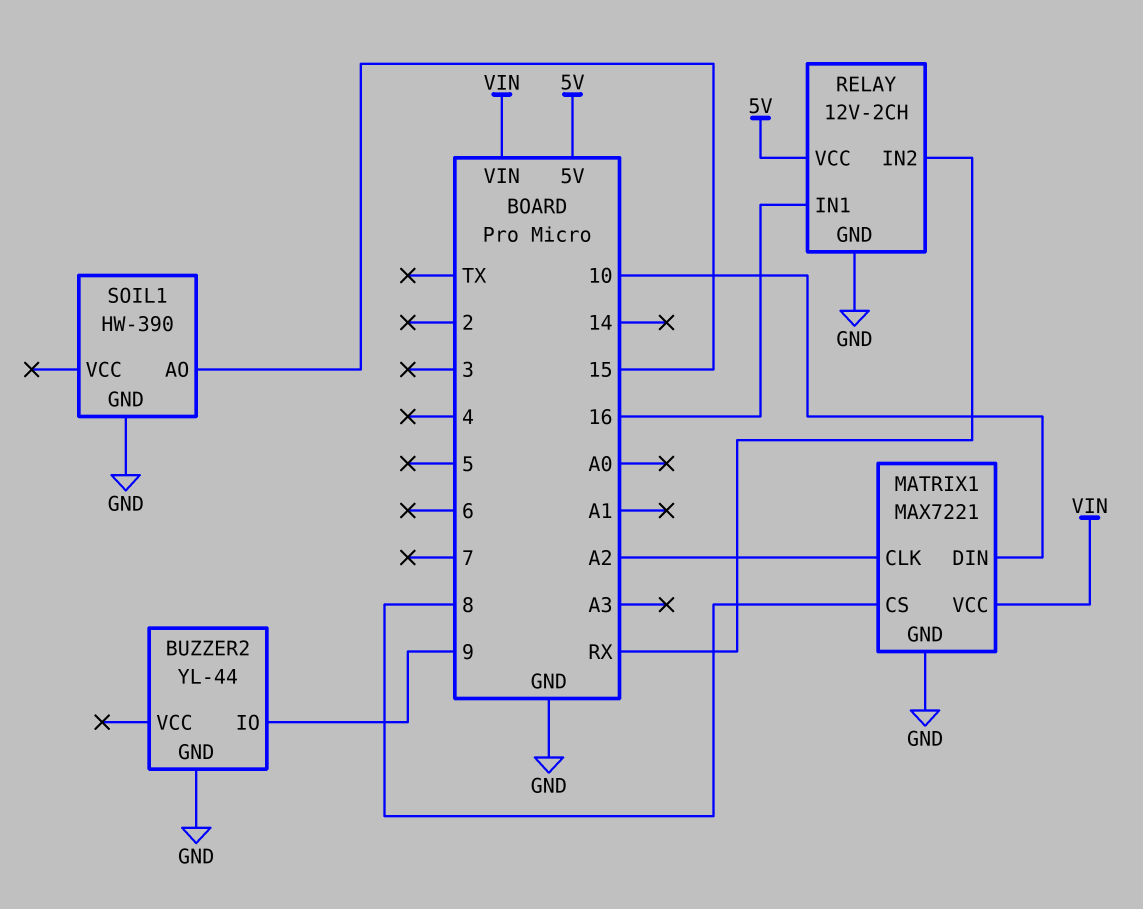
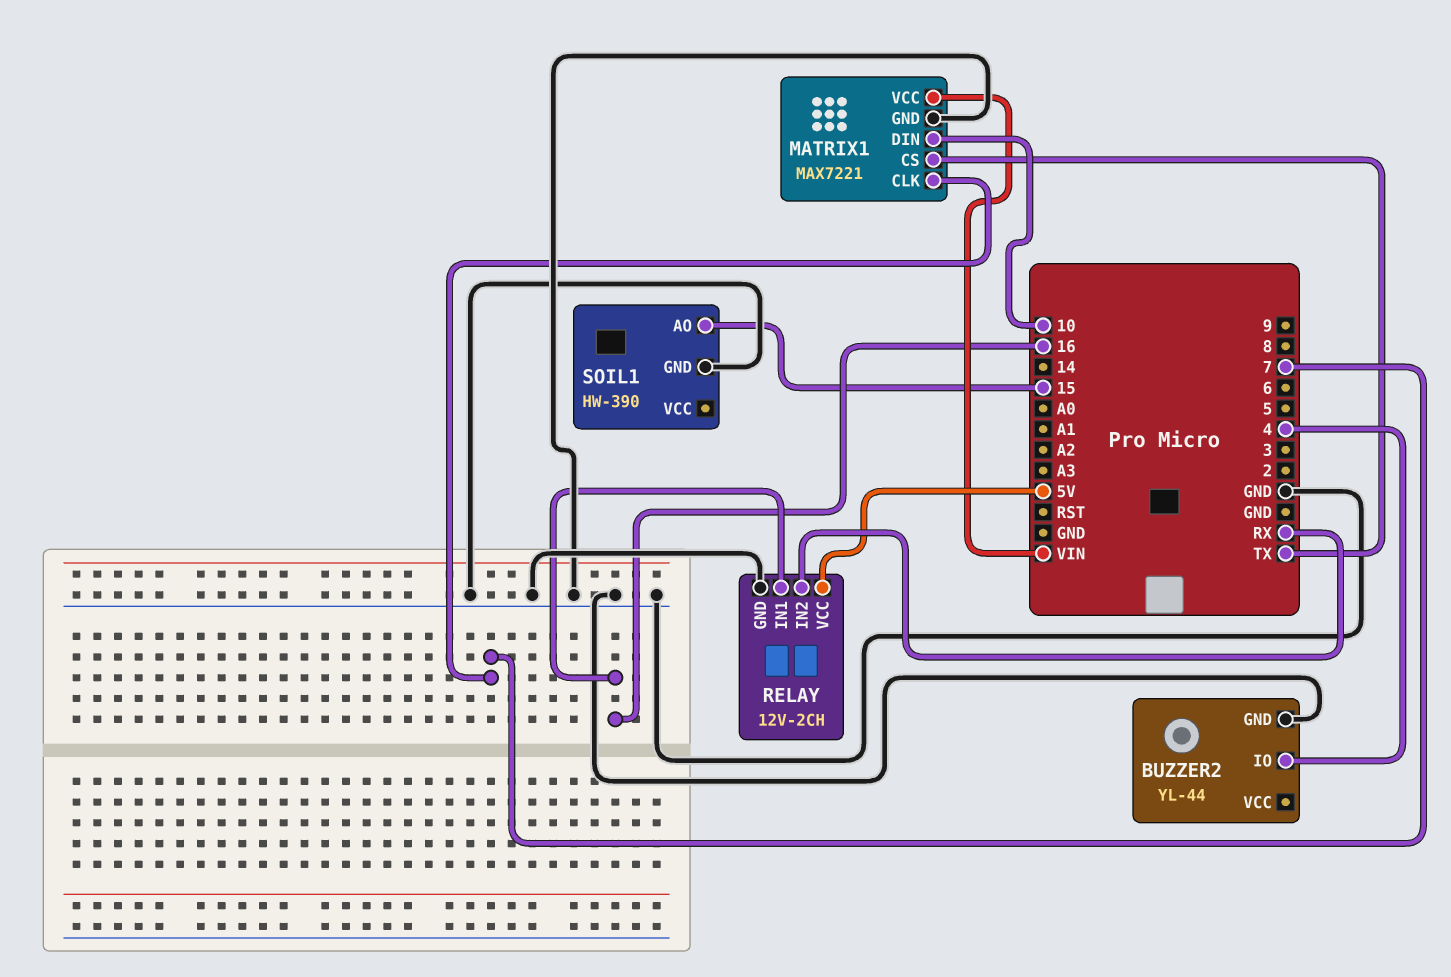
BUZZER2 pin IO: 9 -> 4
MATRIX1 pin CLK: A2 -> 7
MATRIX1 pin CS: 8 -> TX

